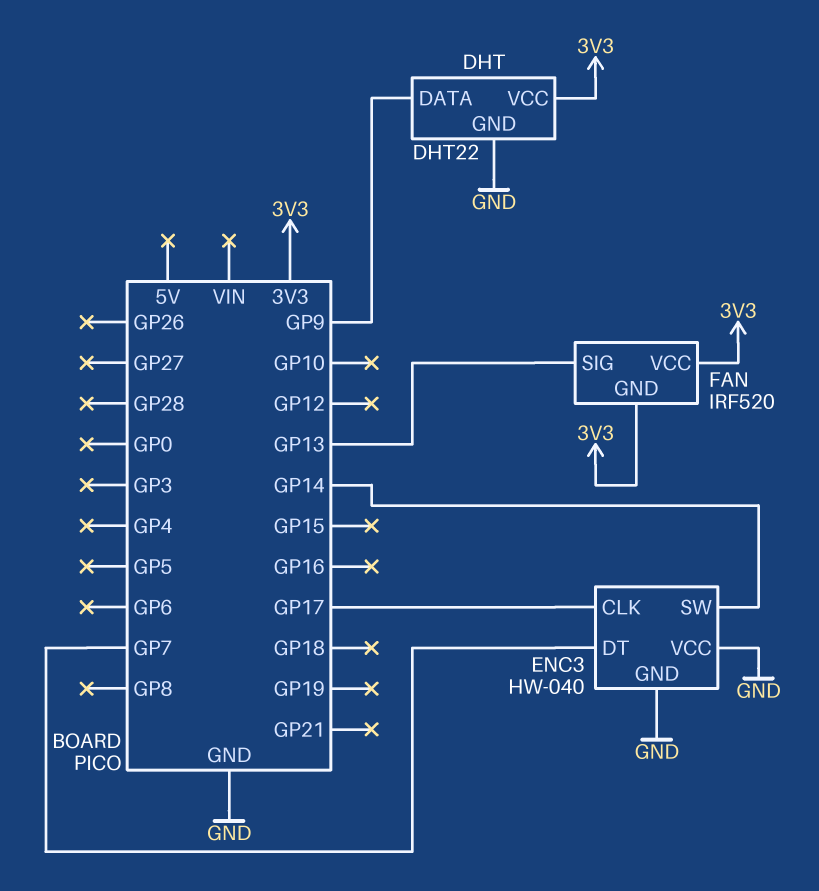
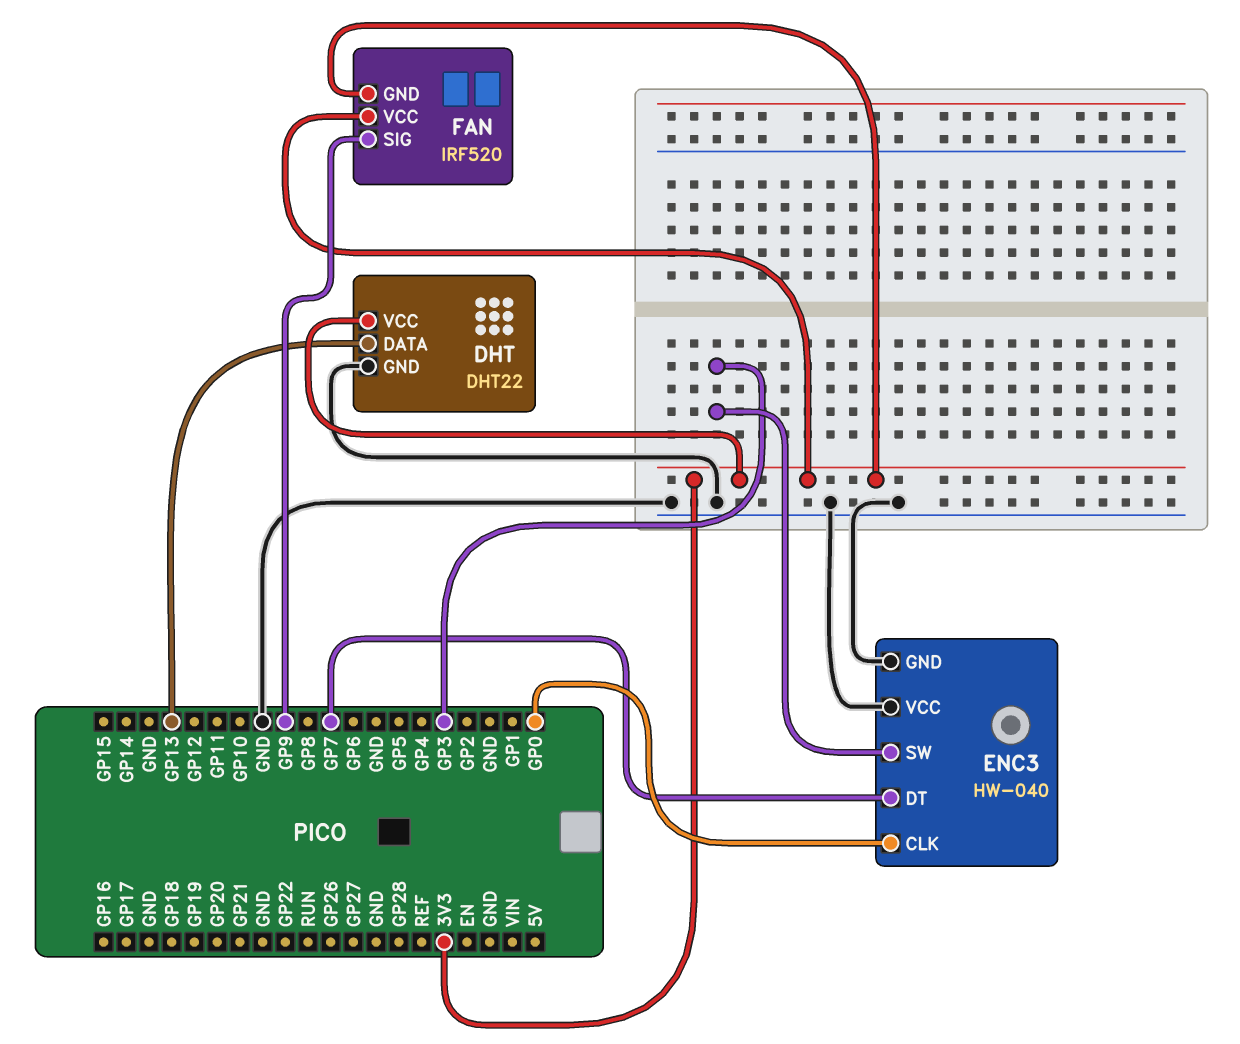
DHT pin DATA: GP9 -> GP13
ENC3 pin CLK: GP17 -> GP0
ENC3 pin SW: GP14 -> GP3
FAN pin SIG: GP13 -> GP9

